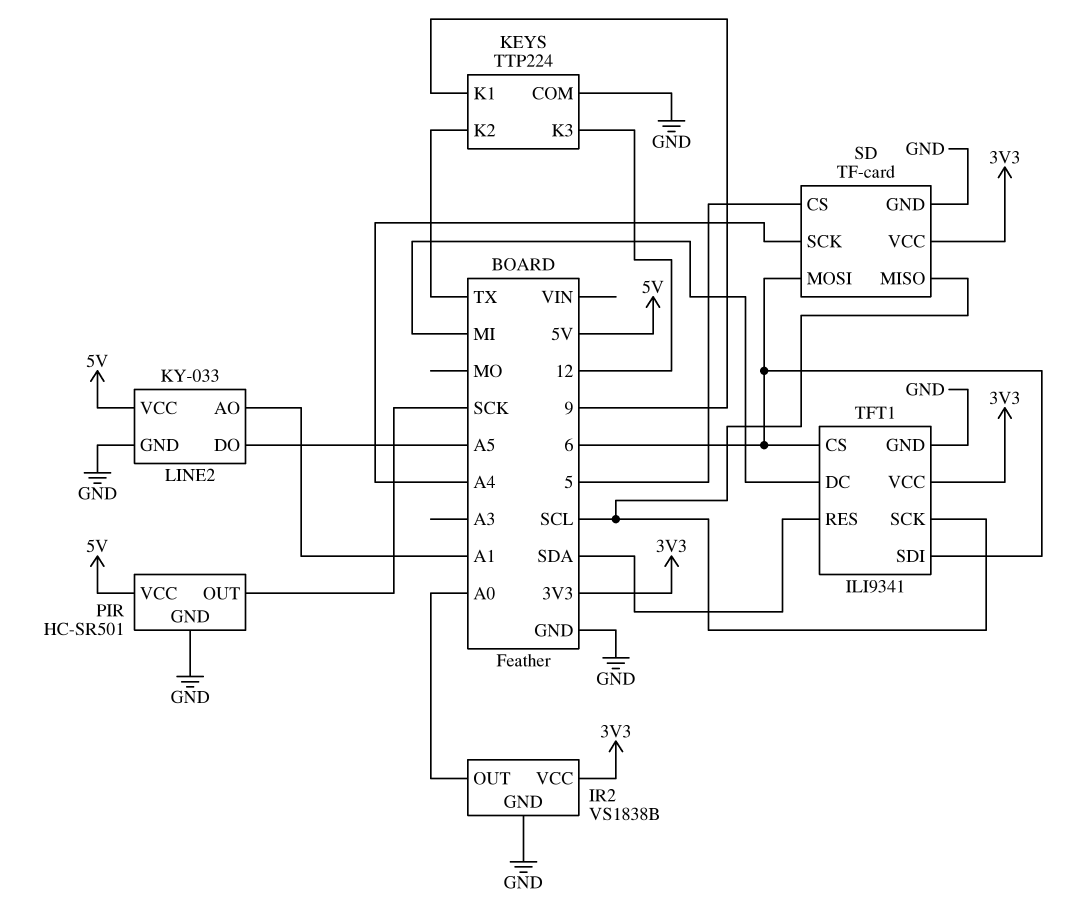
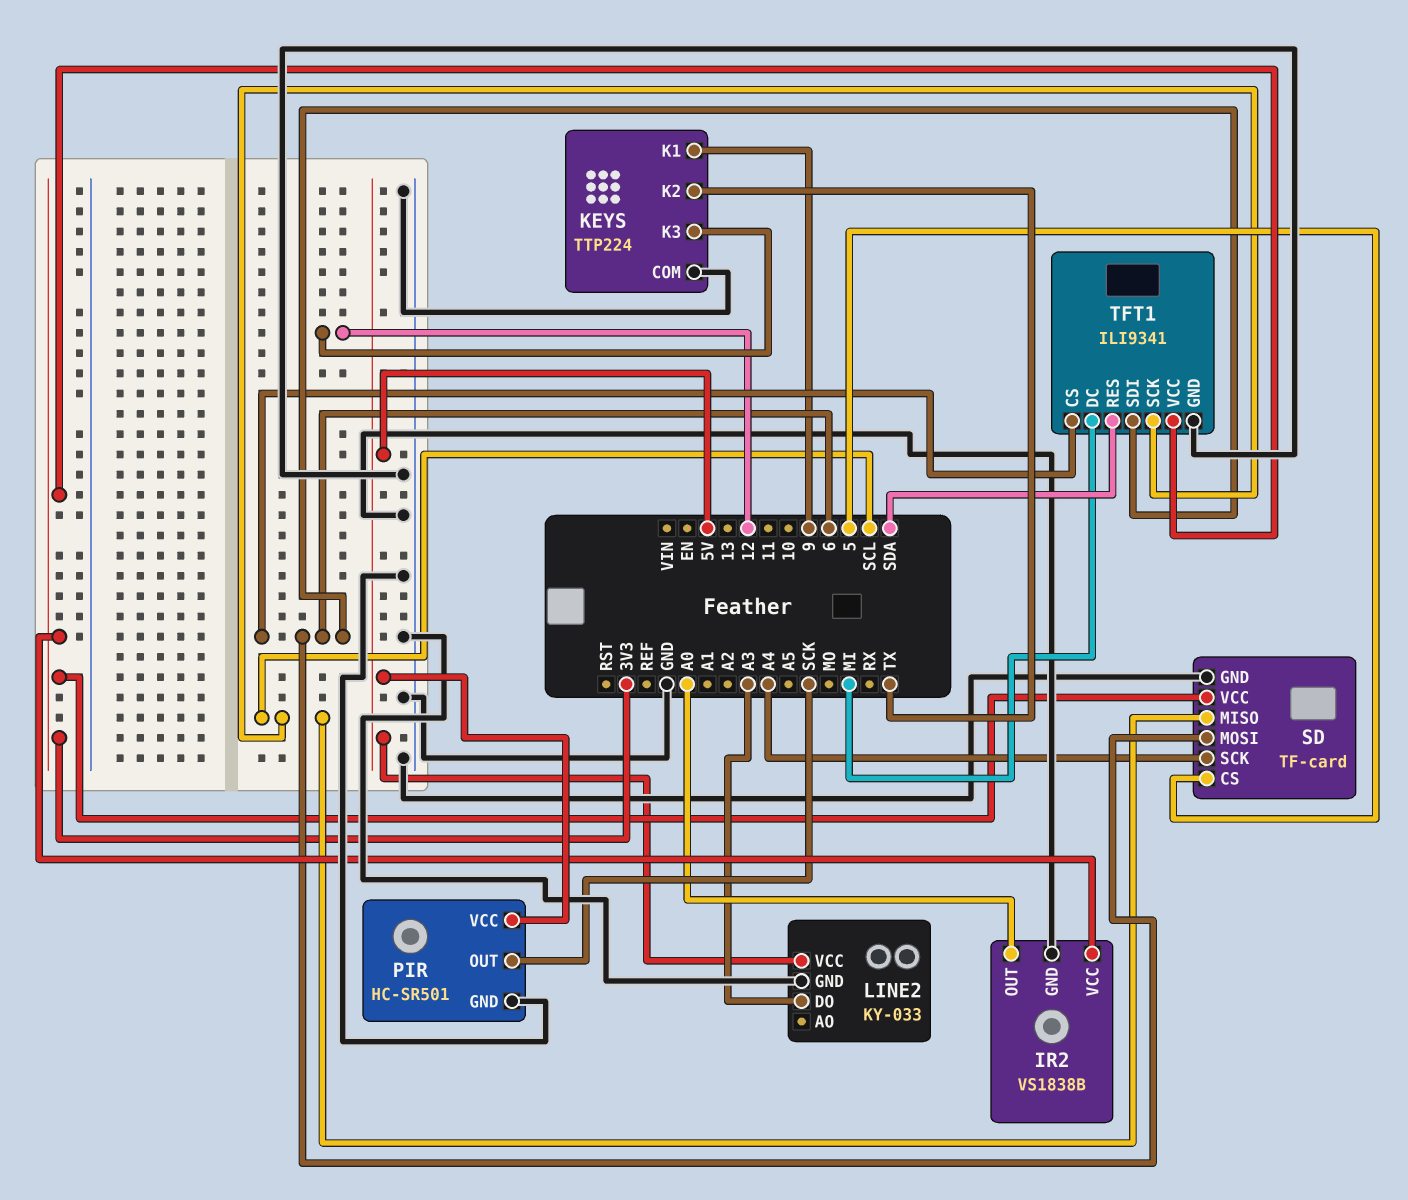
LINE2 pin AO: A1 -> none
LINE2 pin DO: A5 -> A3

